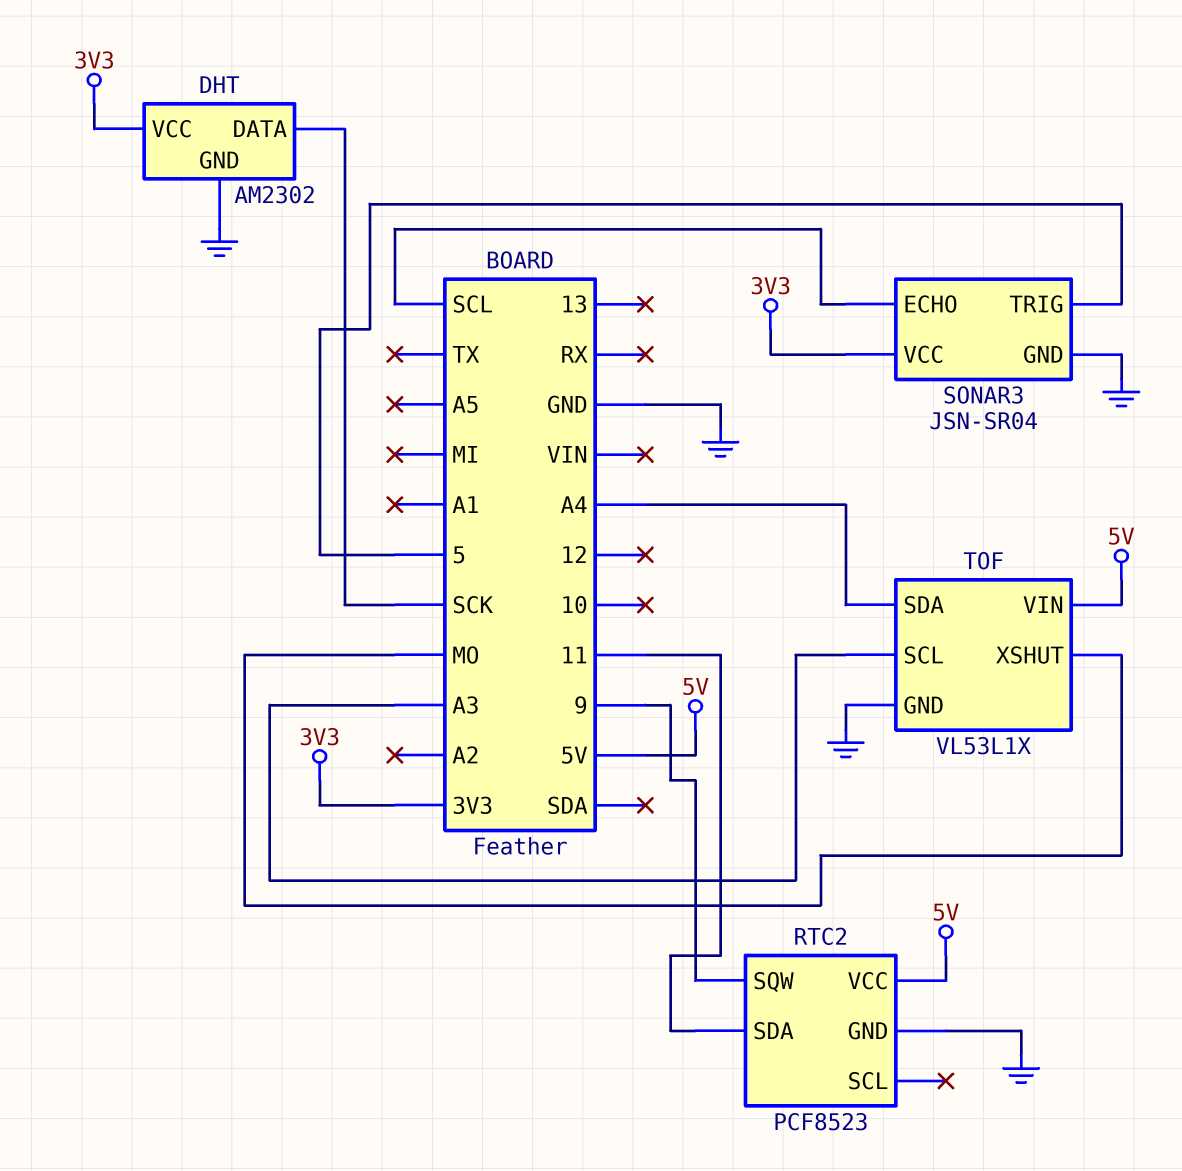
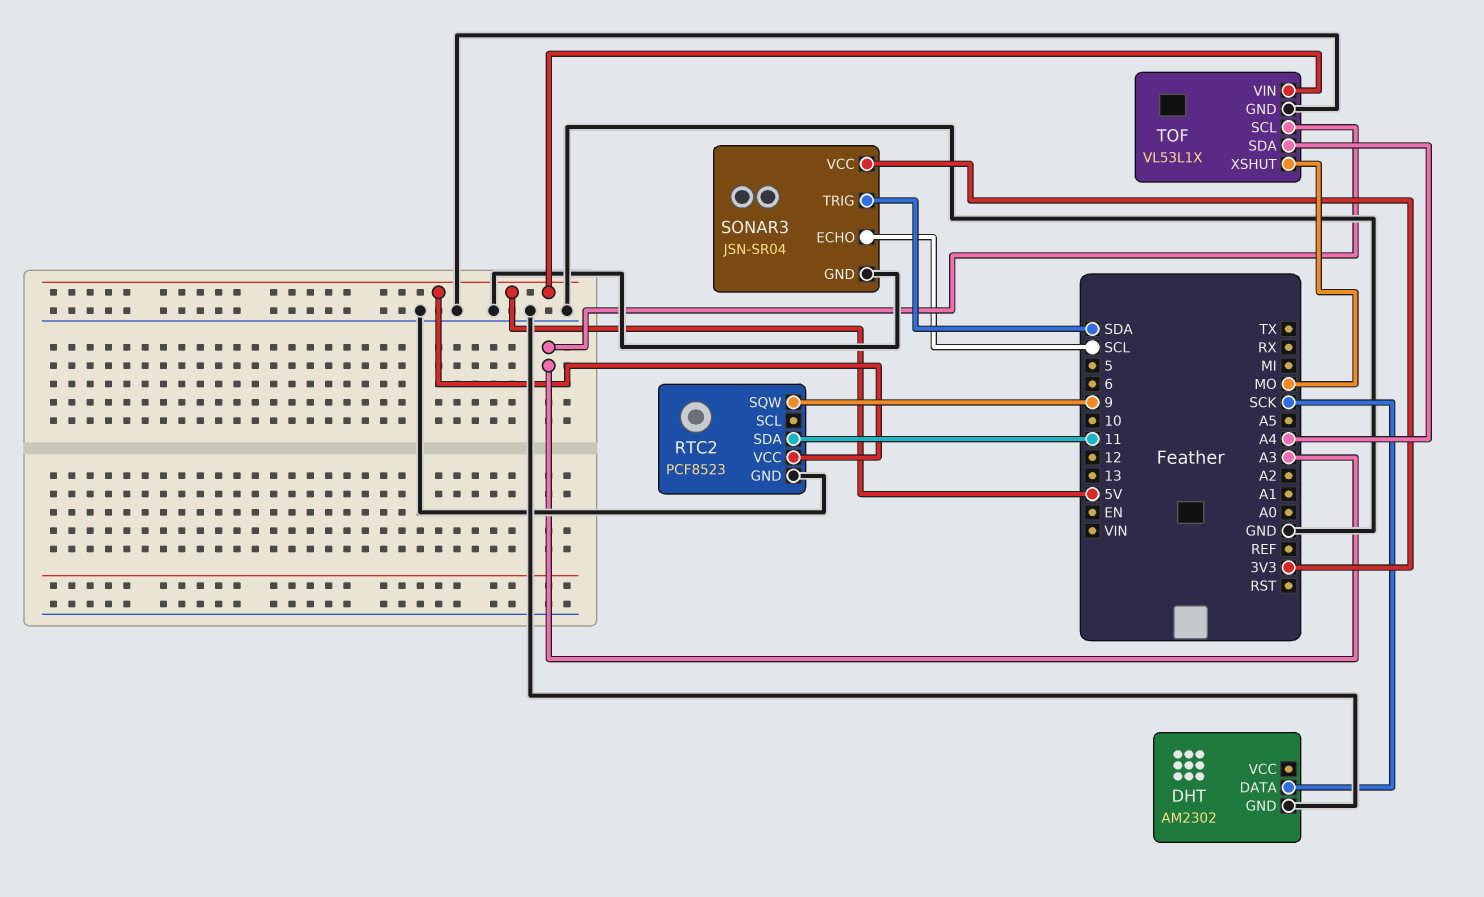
DHT pin VCC: 3V3 -> none
SONAR3 pin TRIG: 5 -> SDA

